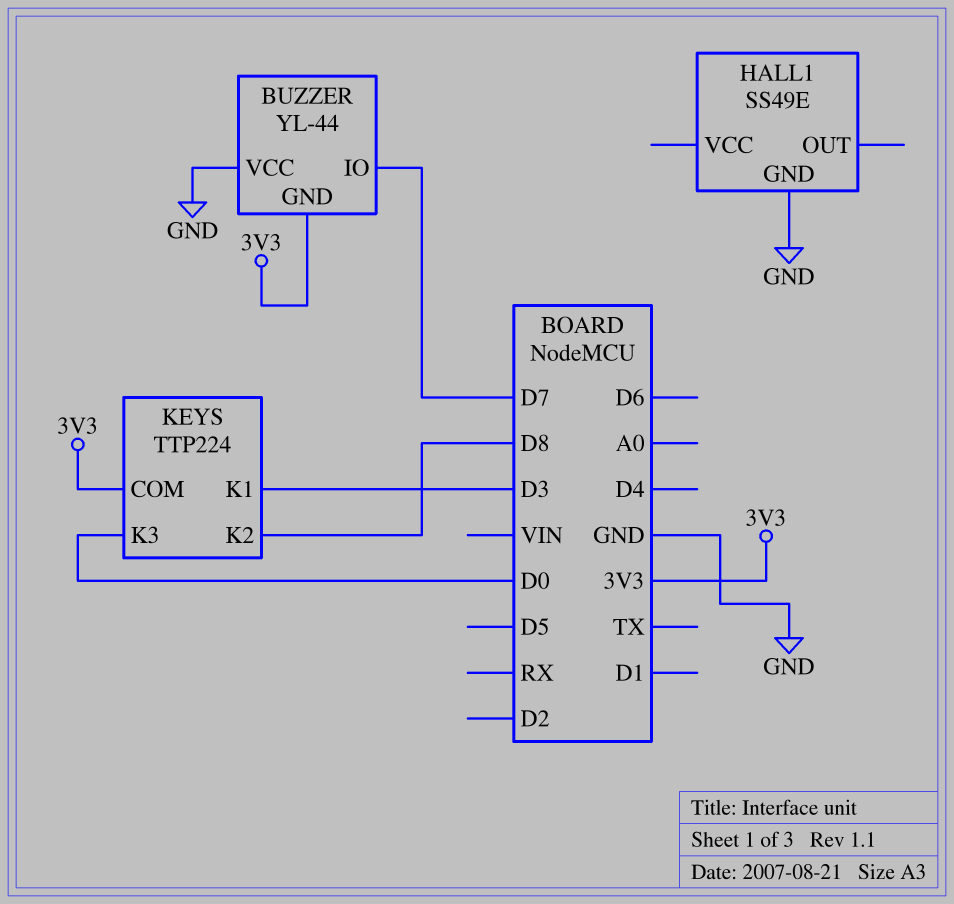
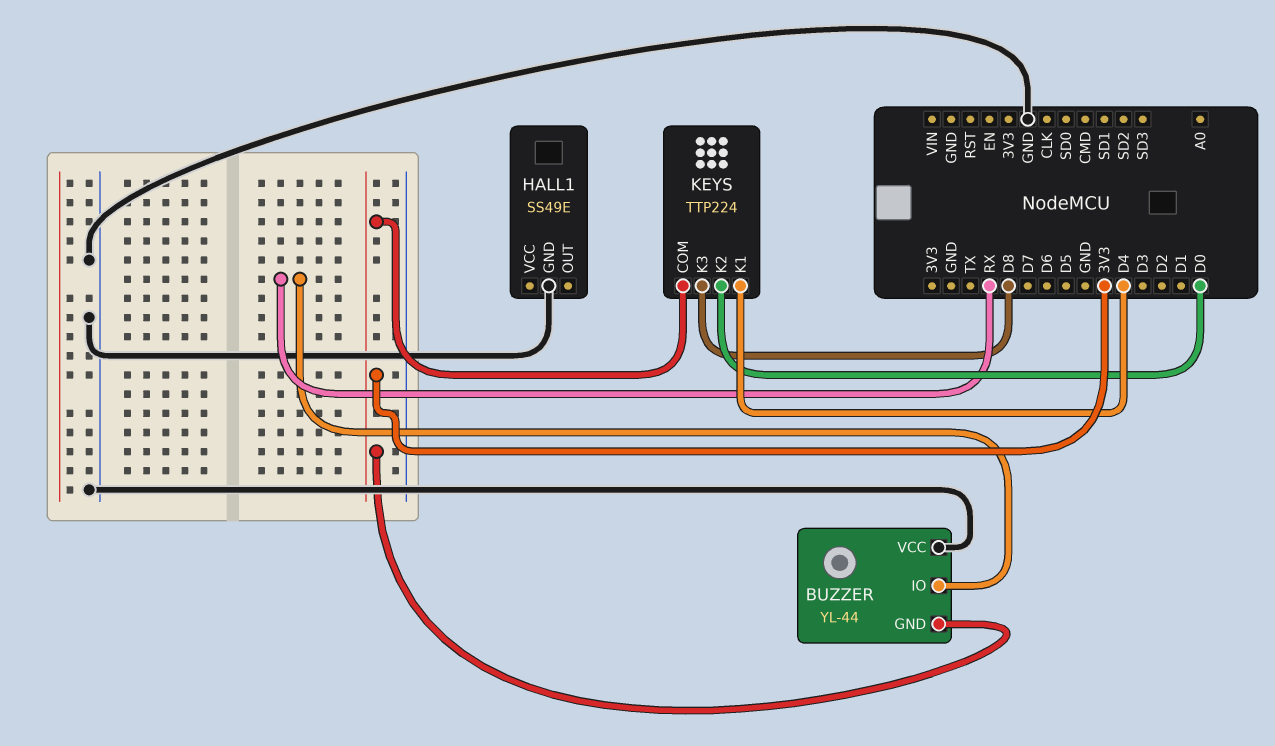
BUZZER pin IO: D7 -> RX
KEYS pin K1: D3 -> D4
KEYS pin K2: D8 -> D0
KEYS pin K3: D0 -> D8

